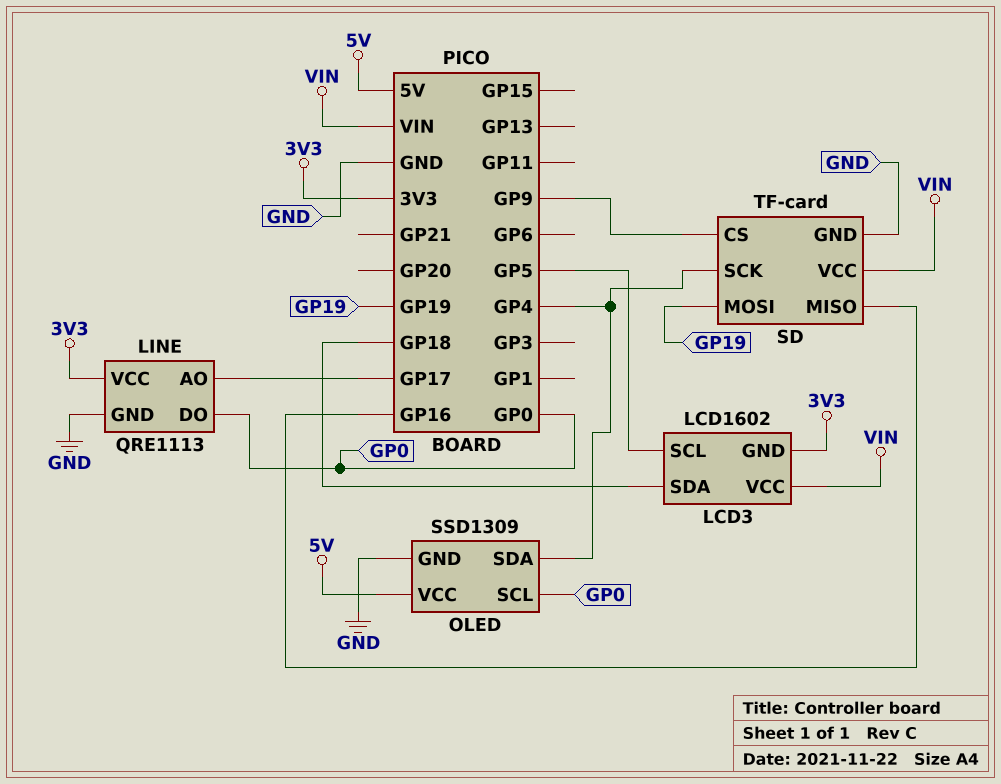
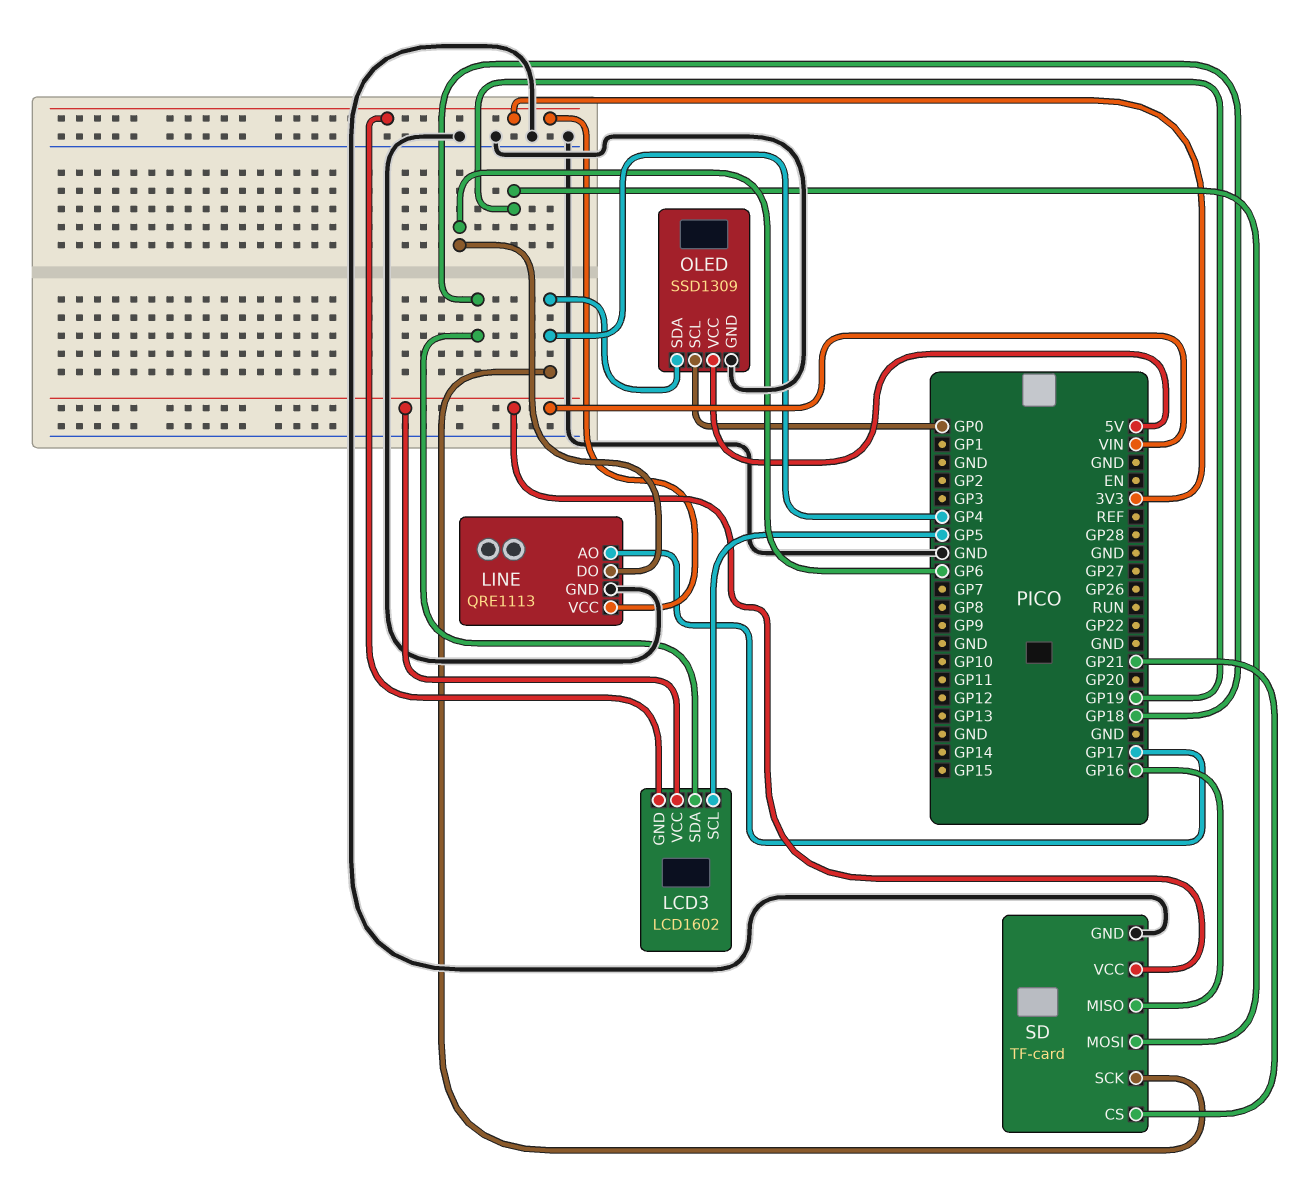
LINE pin DO: GP0 -> GP6
SD pin CS: GP9 -> GP21

